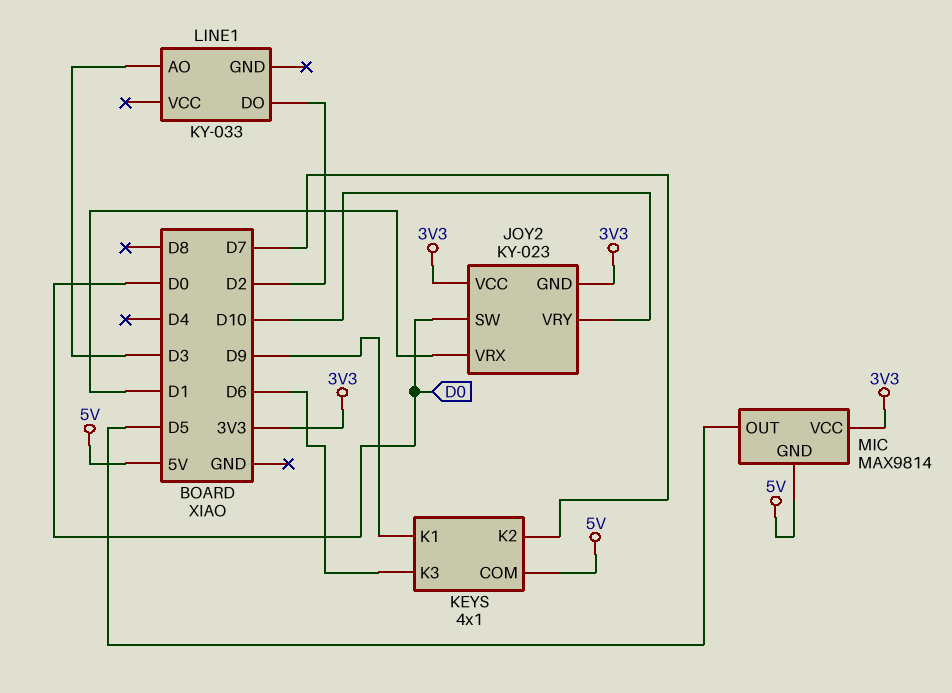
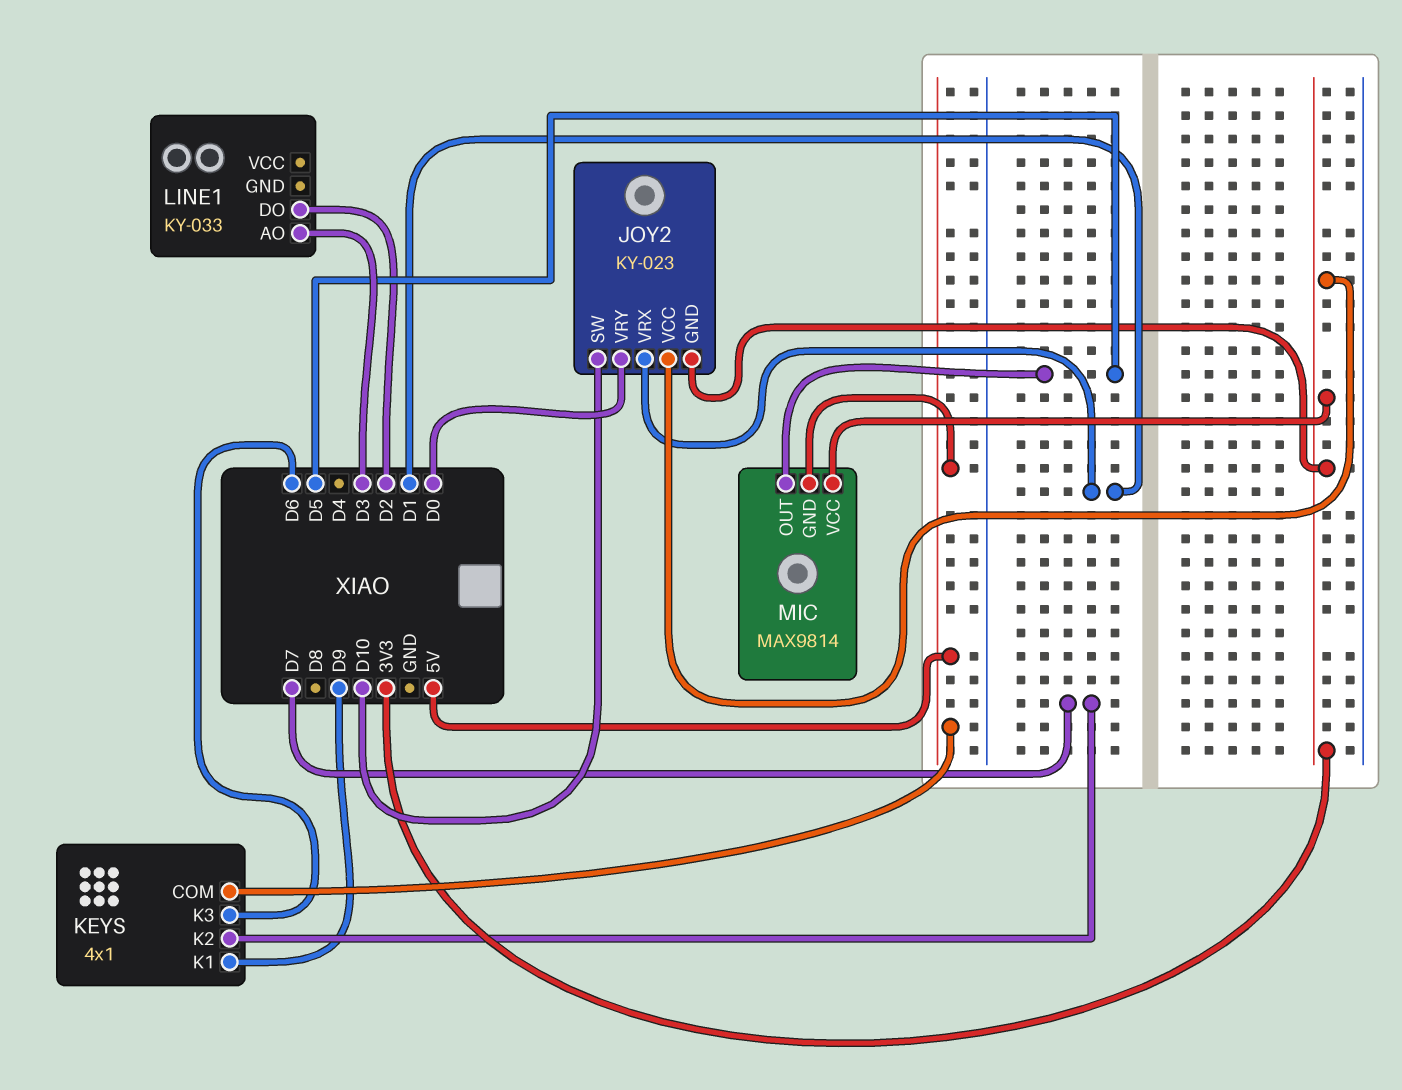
JOY2 pin SW: D0 -> D10
JOY2 pin VRY: D10 -> D0

